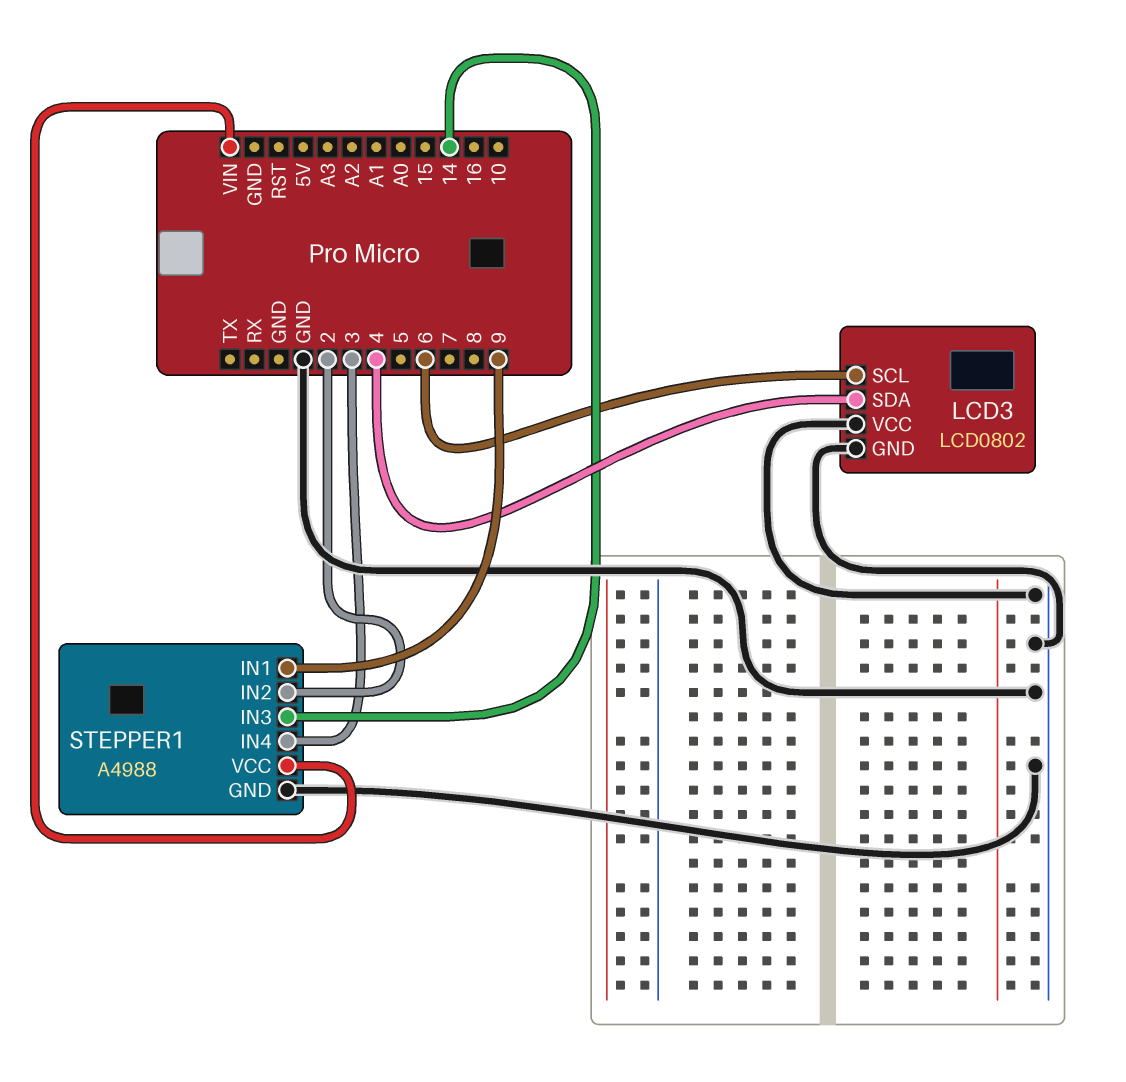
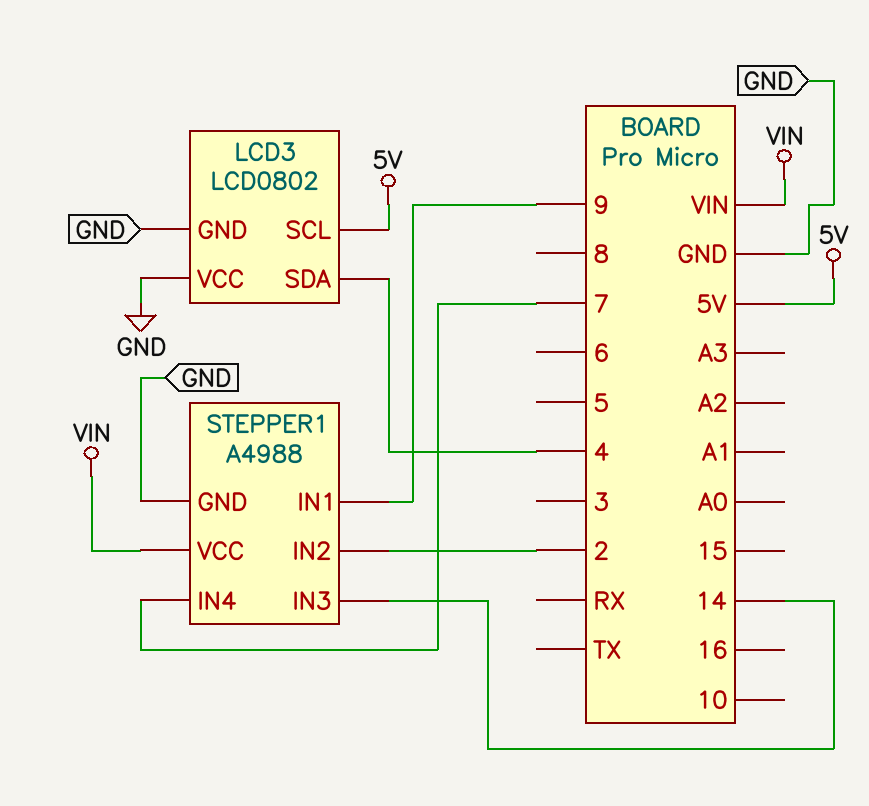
LCD3 pin SCL: 6 -> 5V
STEPPER1 pin IN4: 3 -> 7

